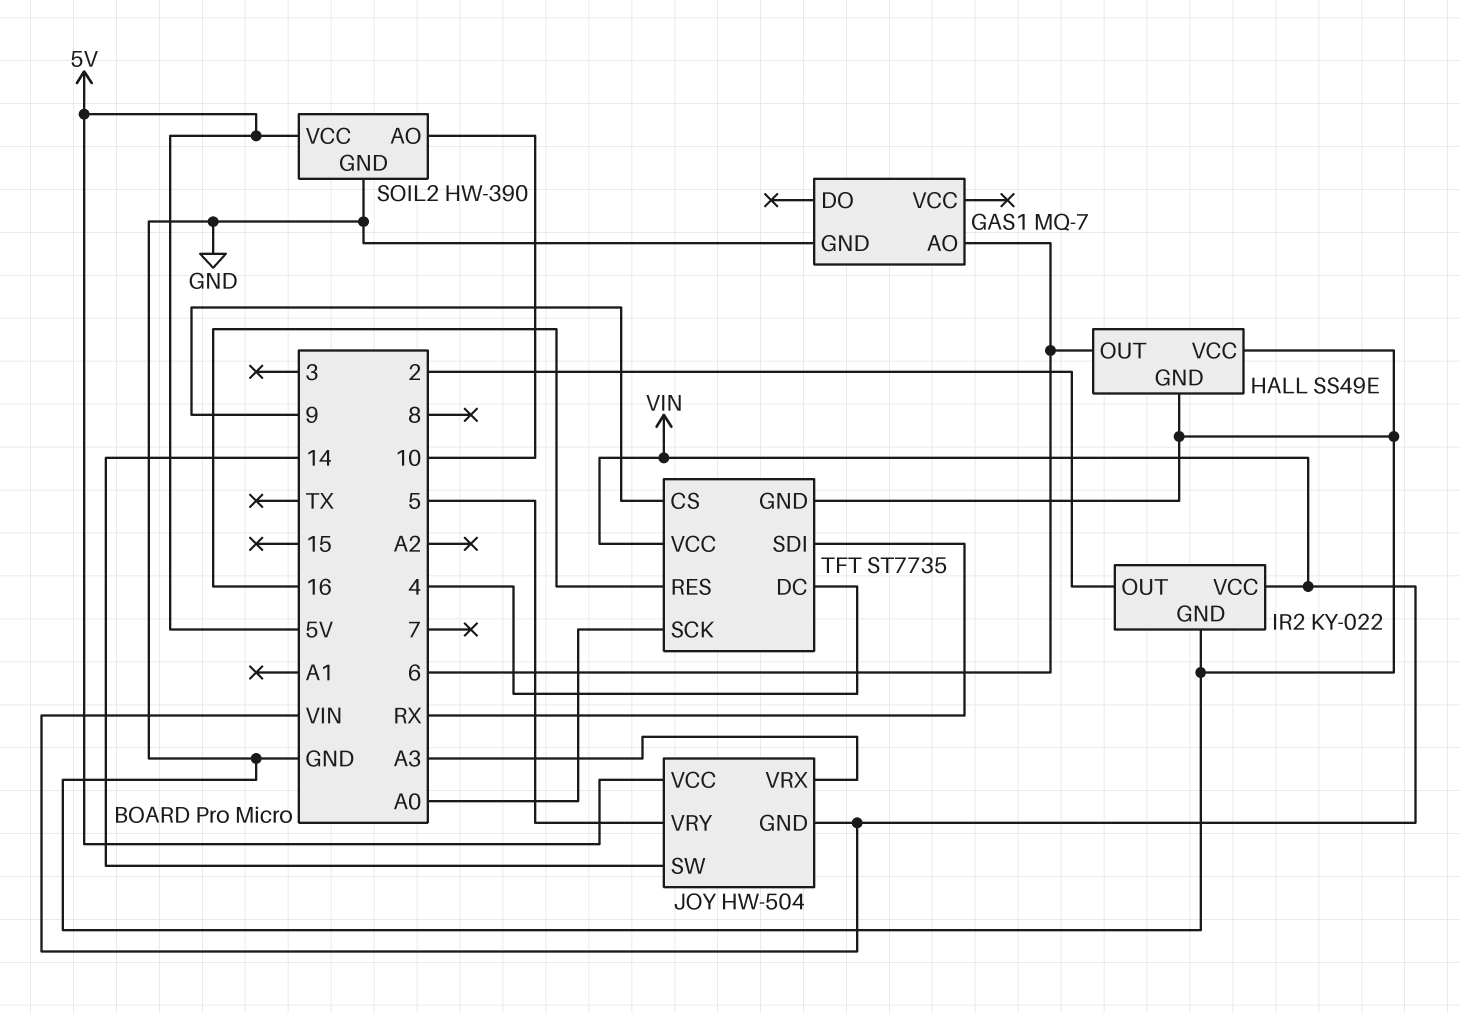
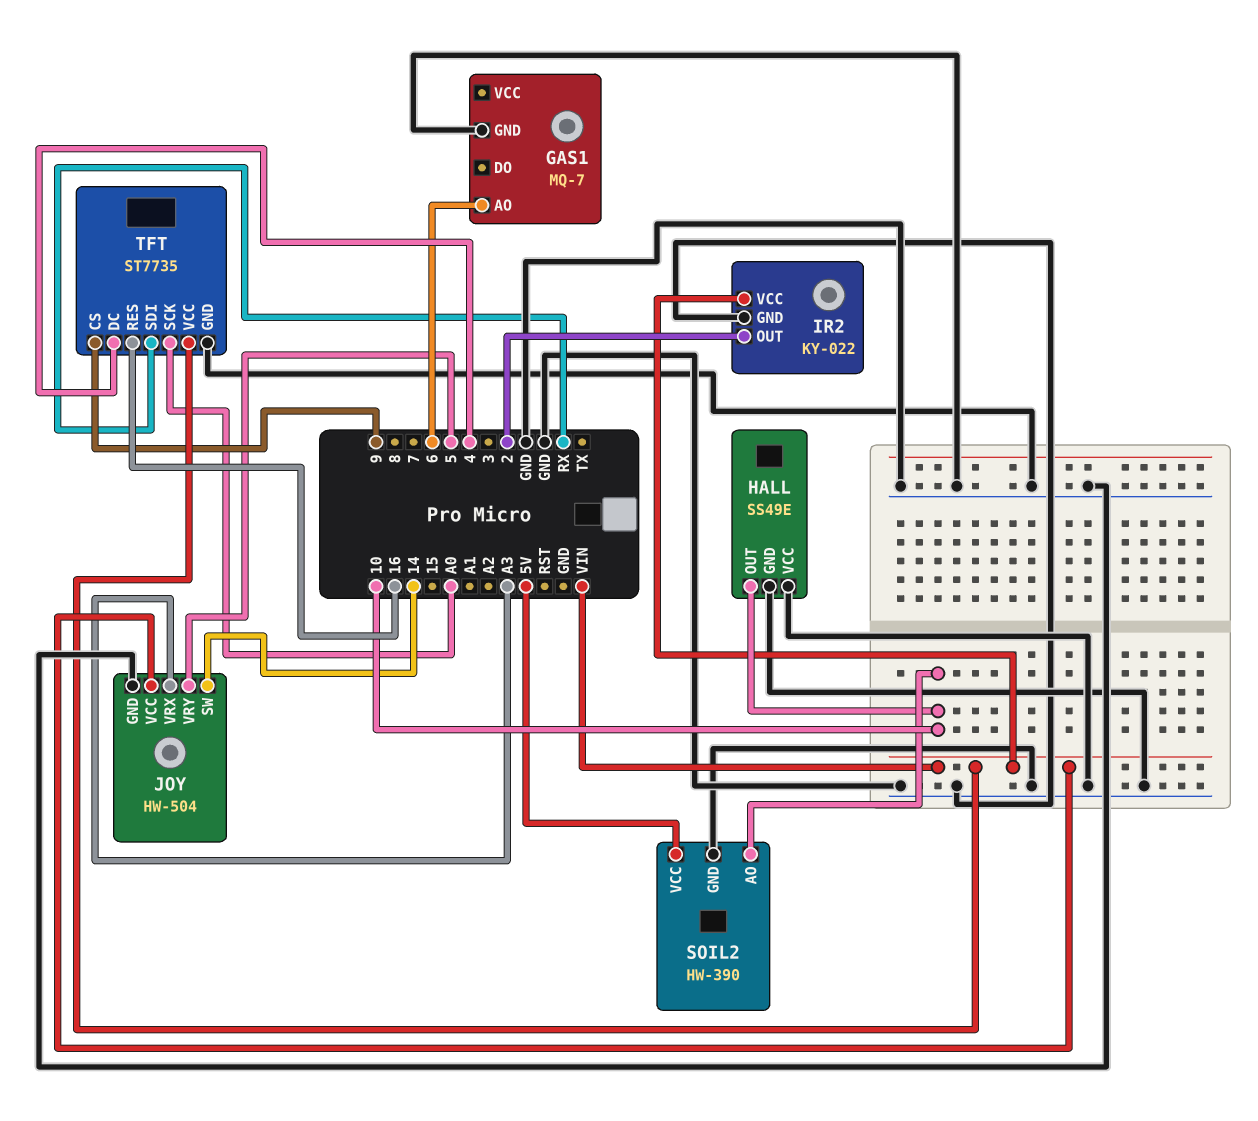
HALL pin OUT: 6 -> 10
JOY pin GND: VIN -> GND
JOY pin VCC: 5V -> VIN

